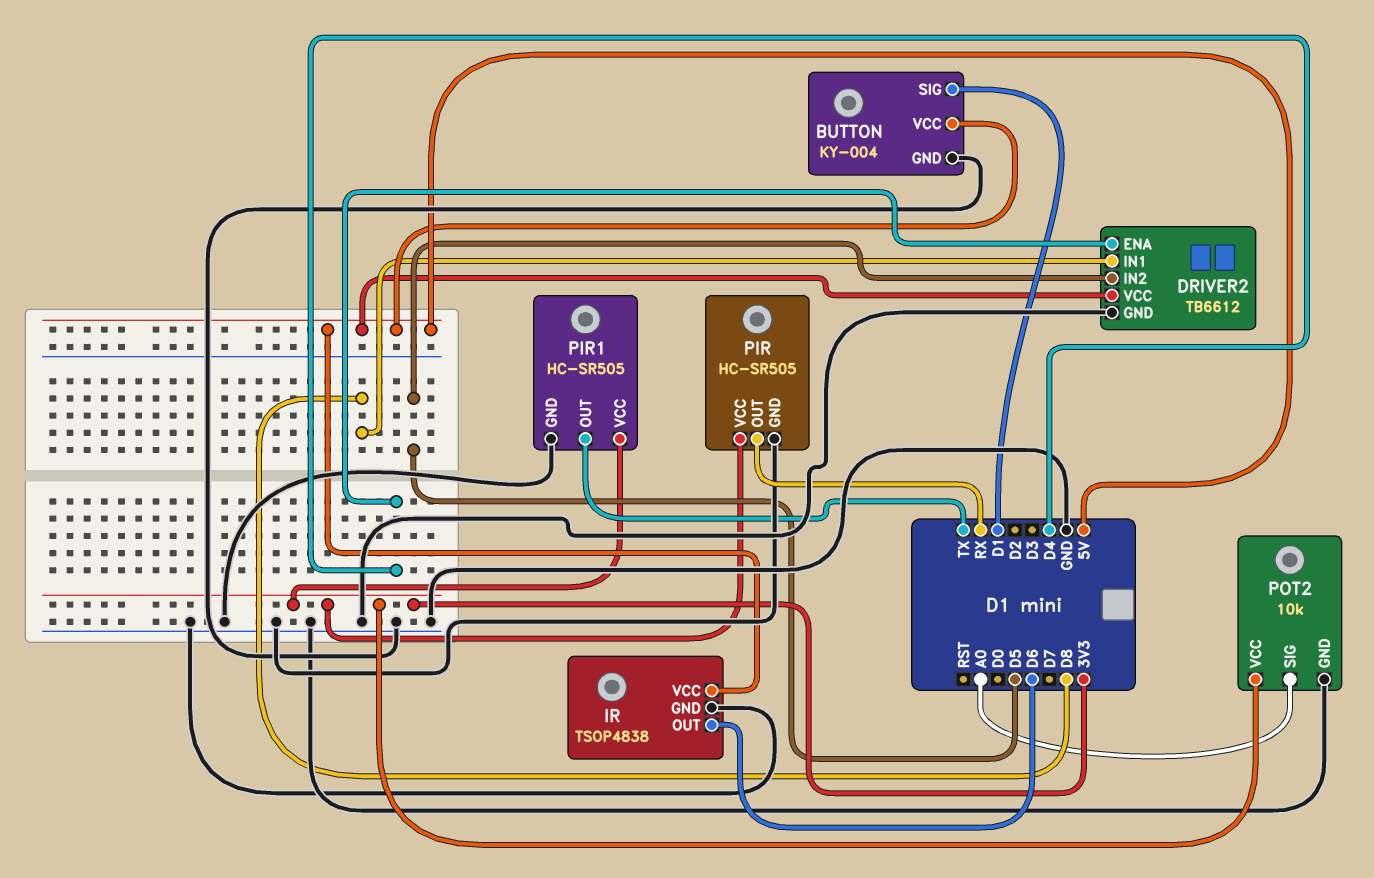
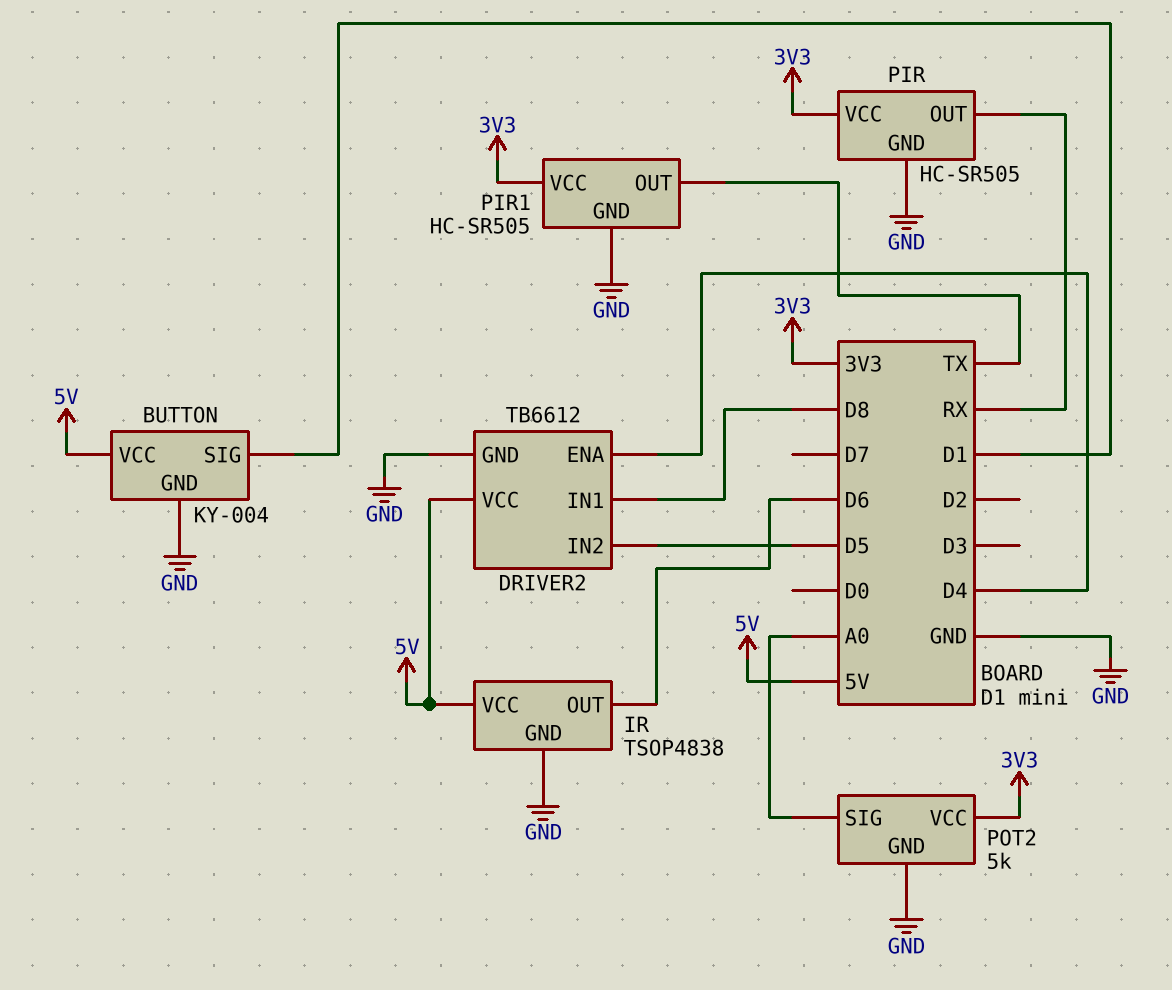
POT2: 10k -> 5k

